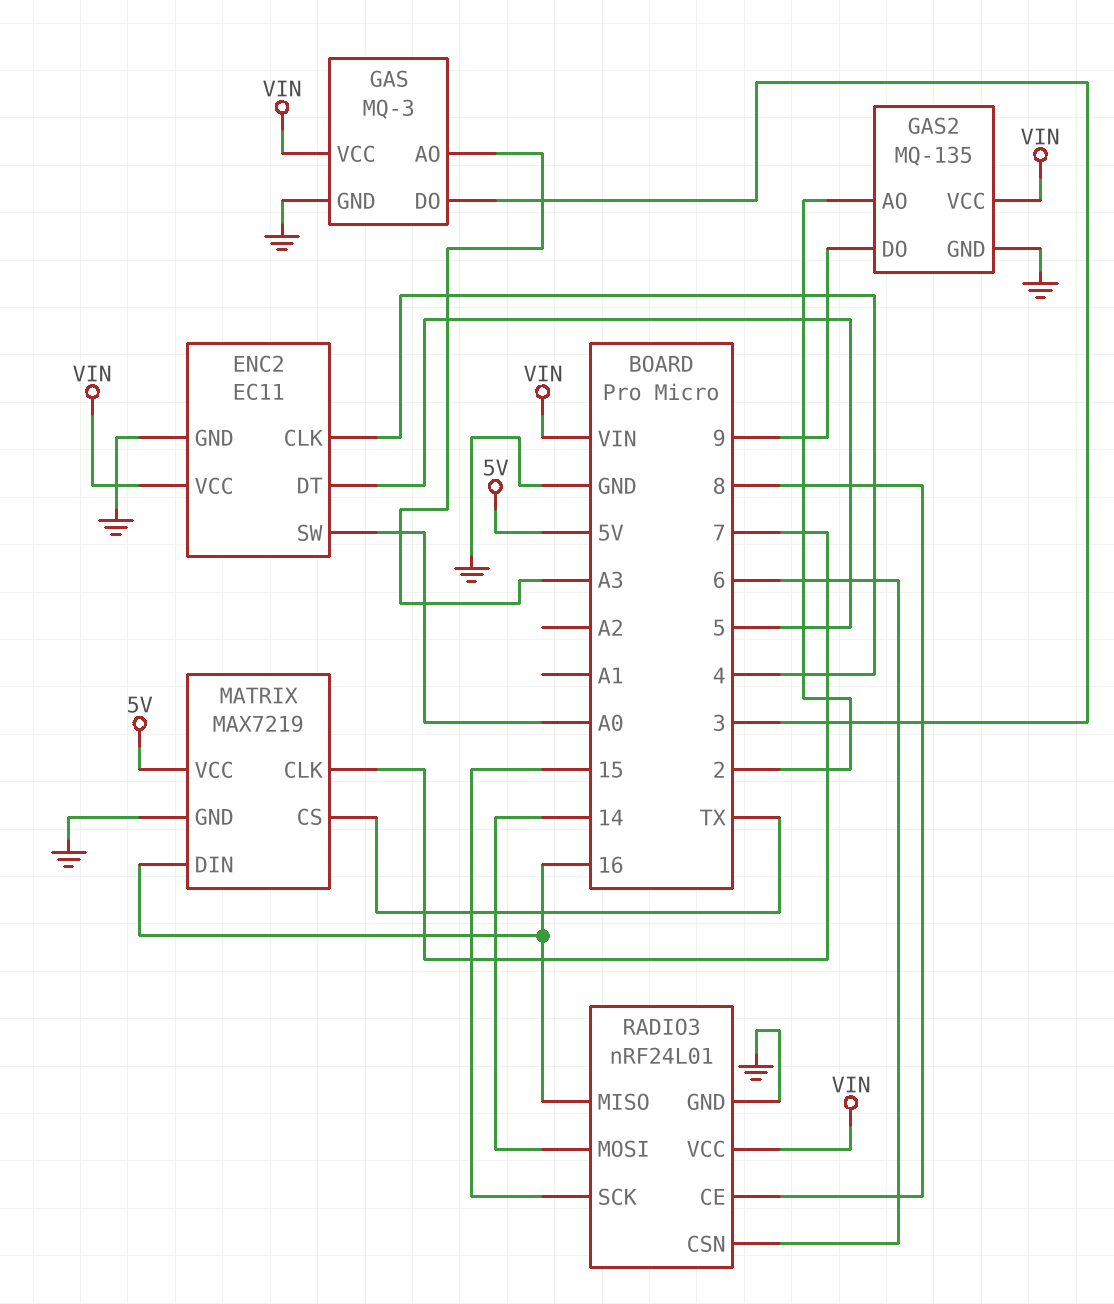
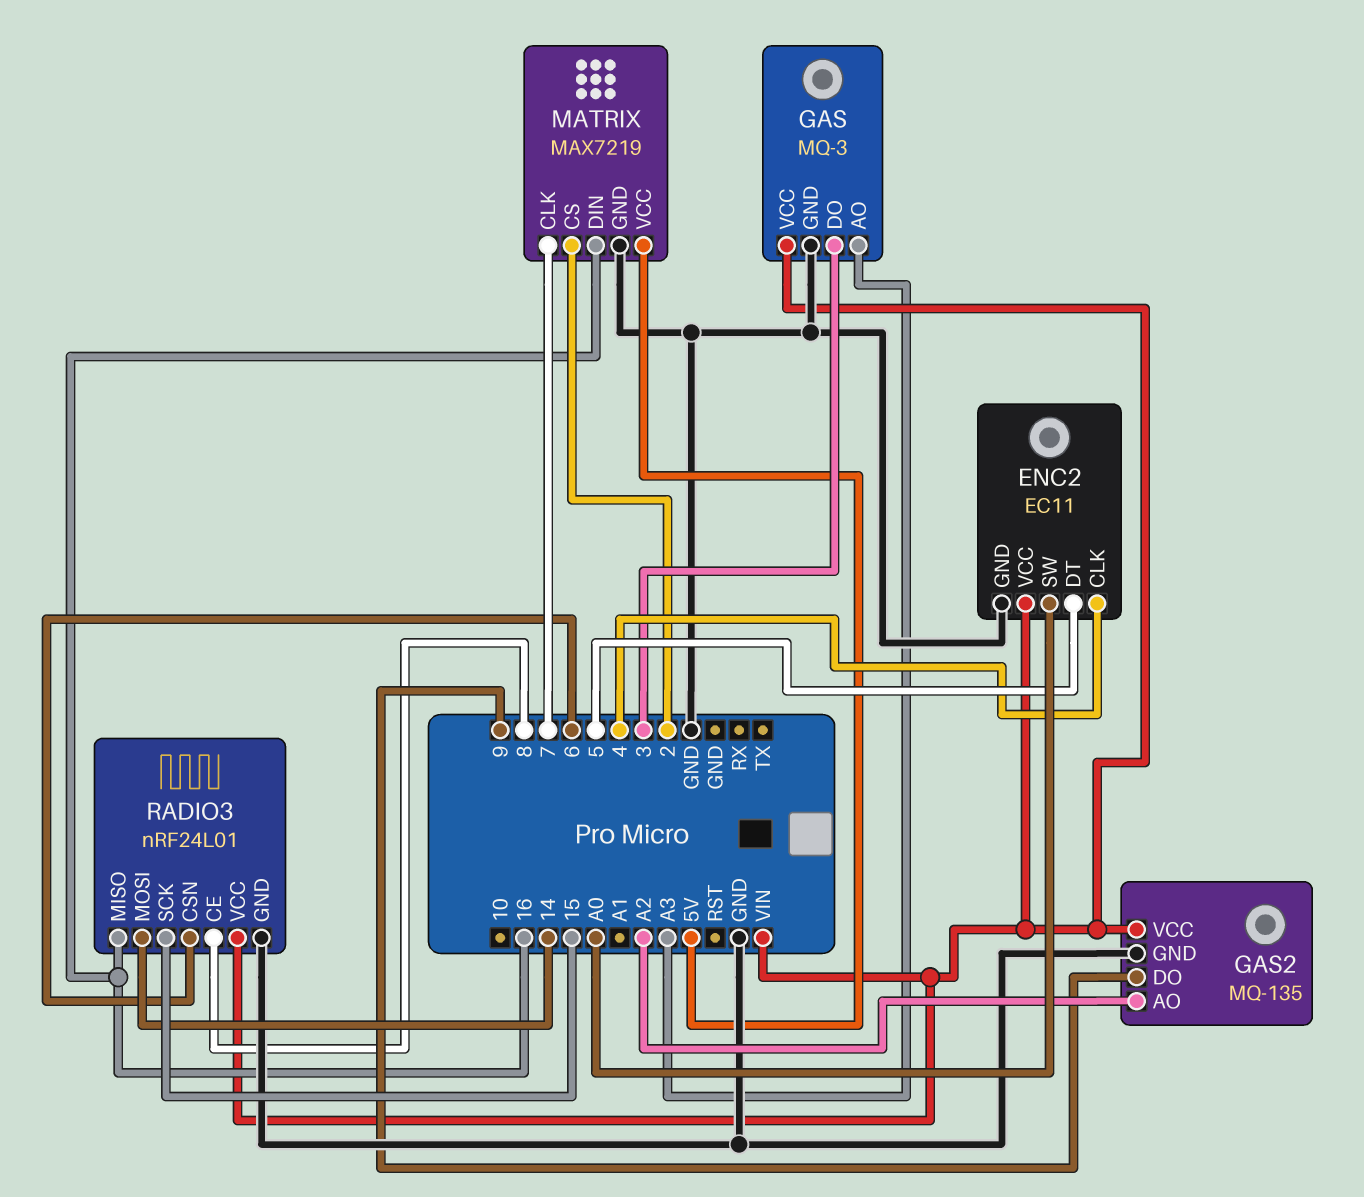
GAS2 pin AO: 2 -> A2
MATRIX pin CS: TX -> 2

